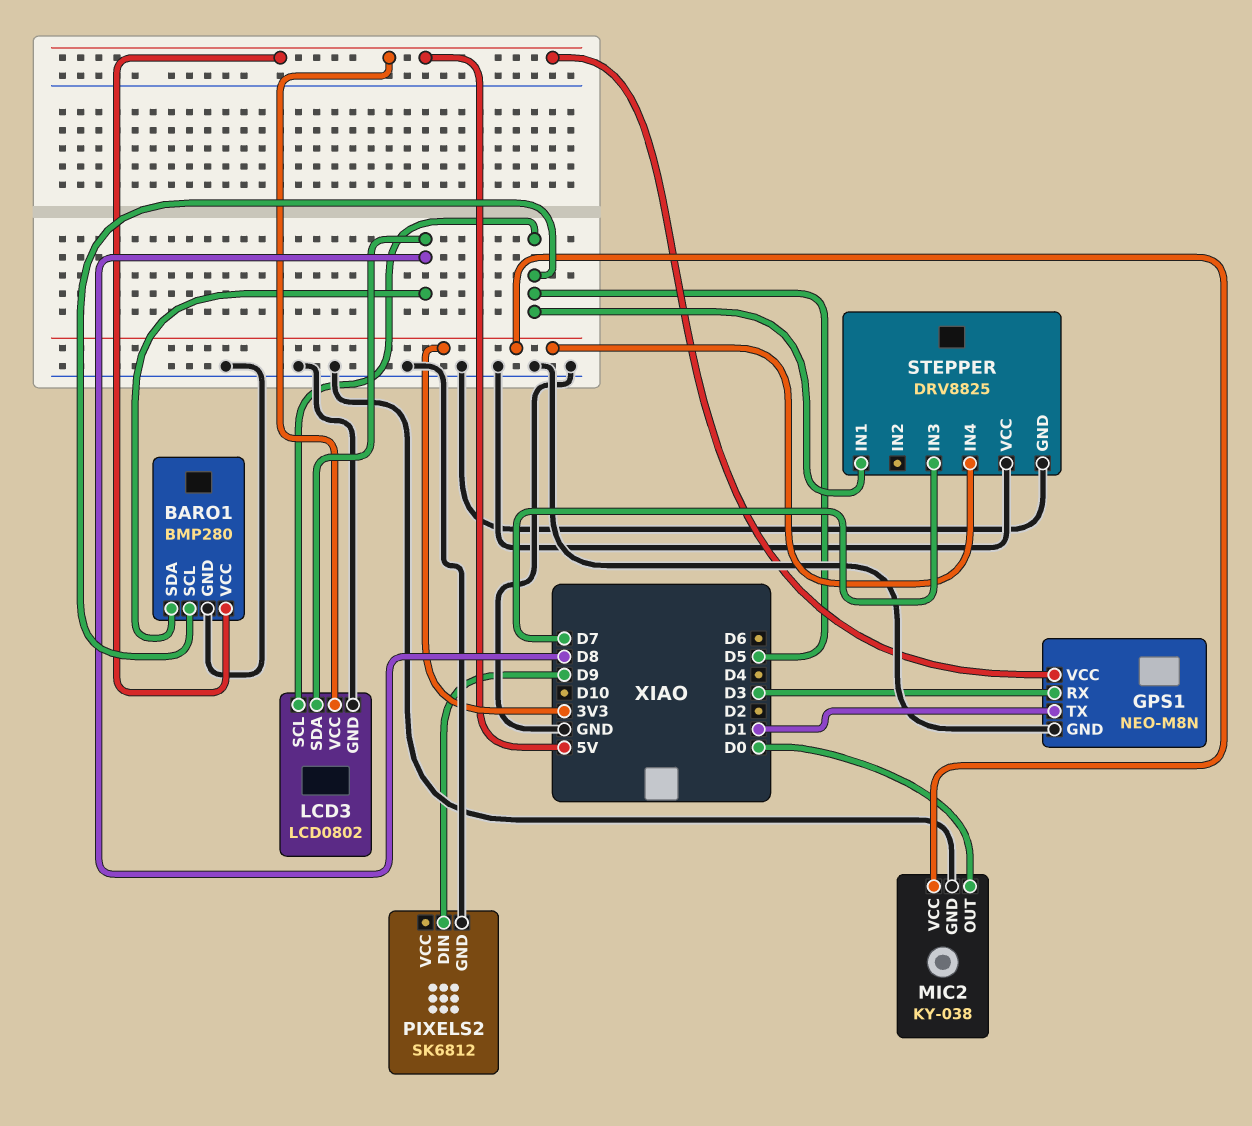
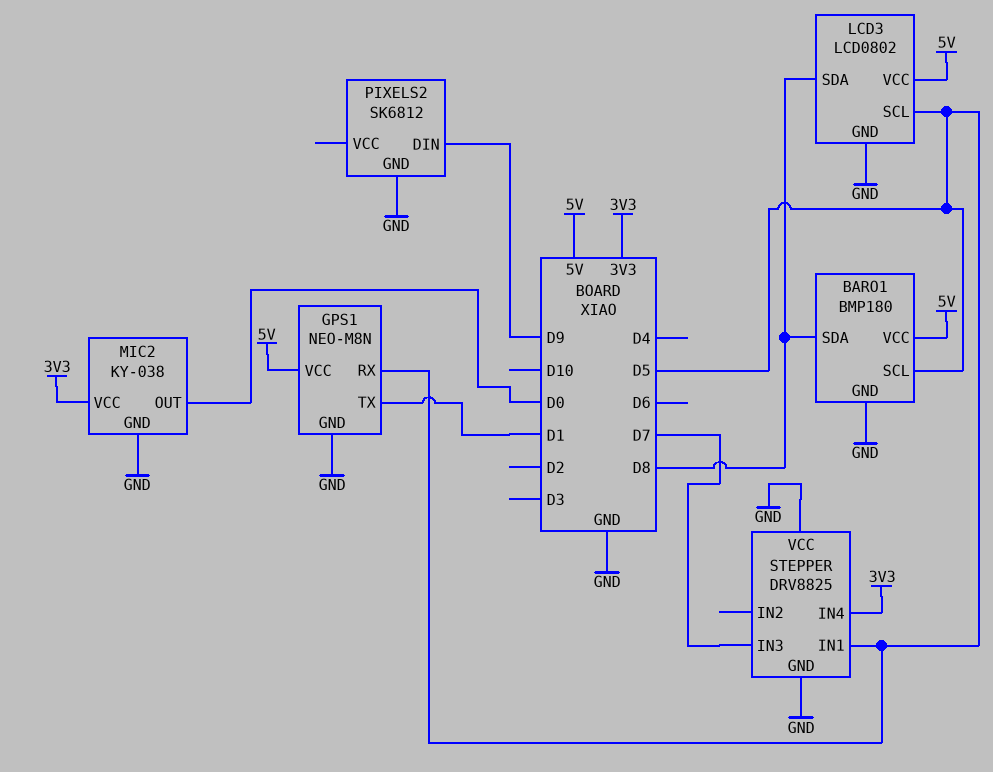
BARO1: BMP280 -> BMP180
GPS1 pin RX: D3 -> D5

